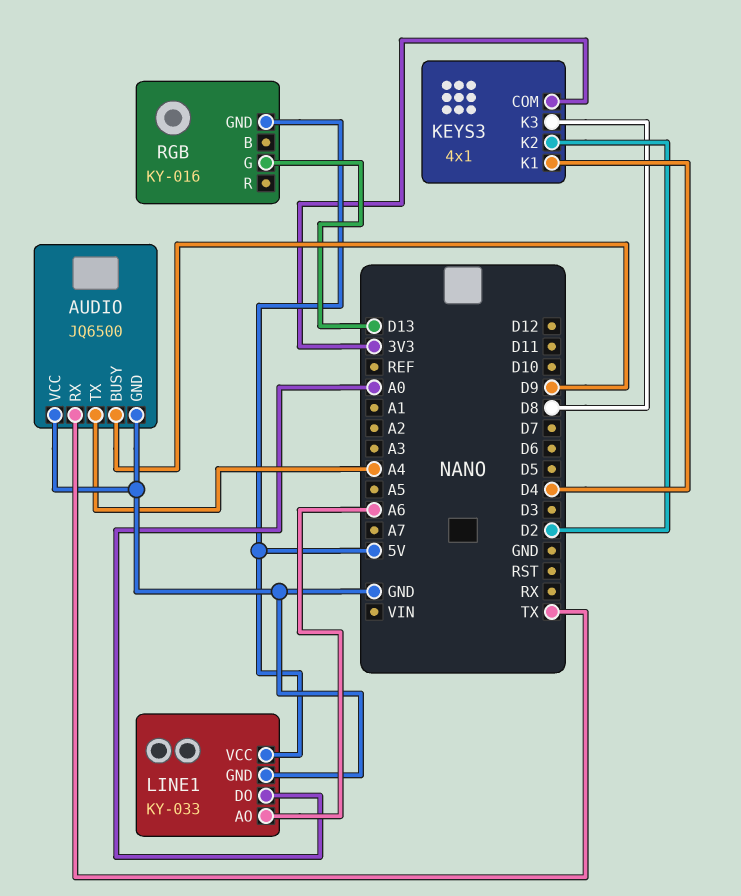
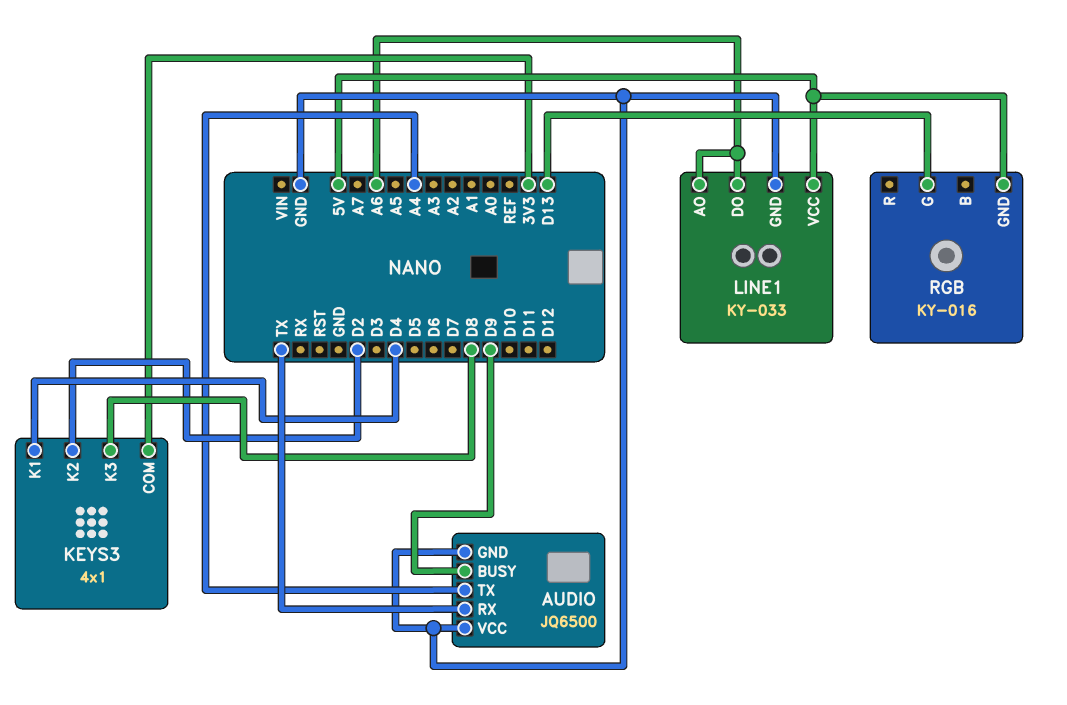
LINE1 pin DO: A0 -> A6

